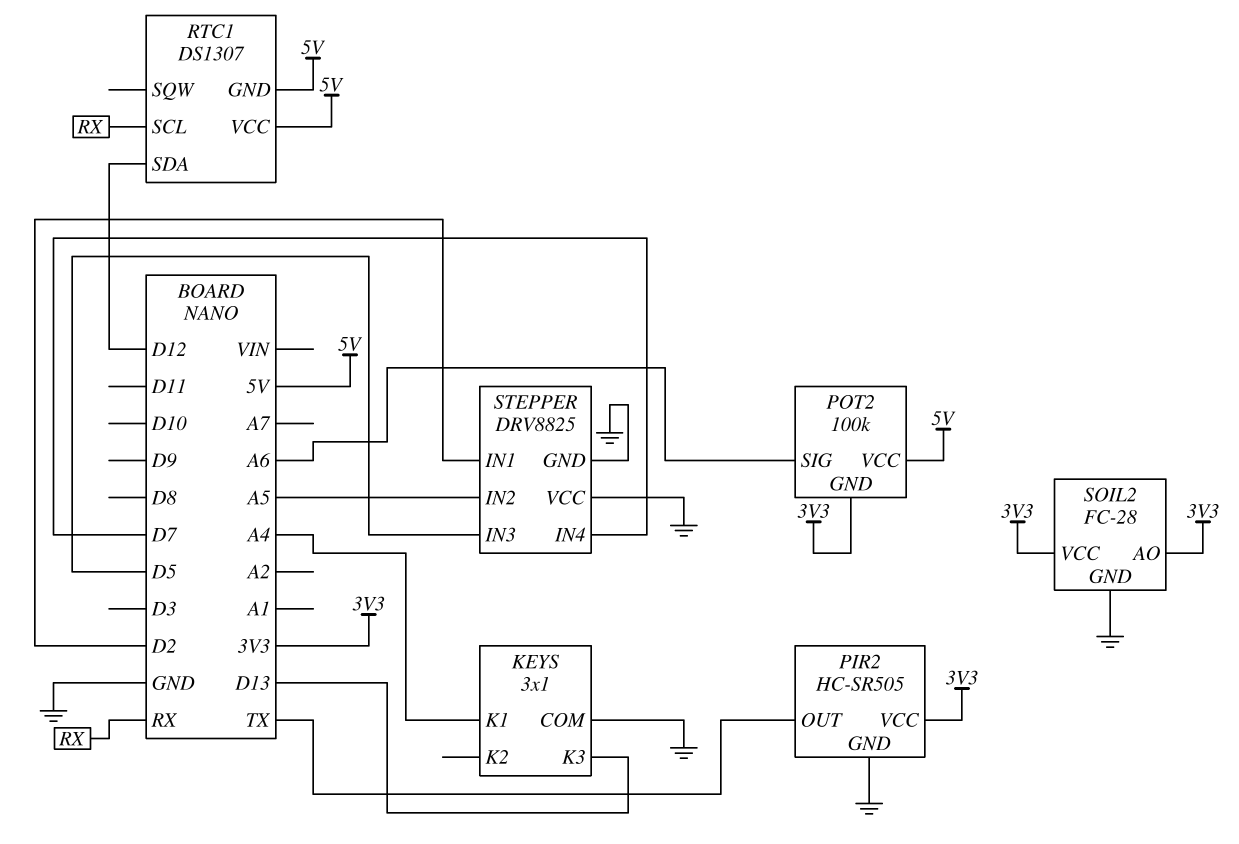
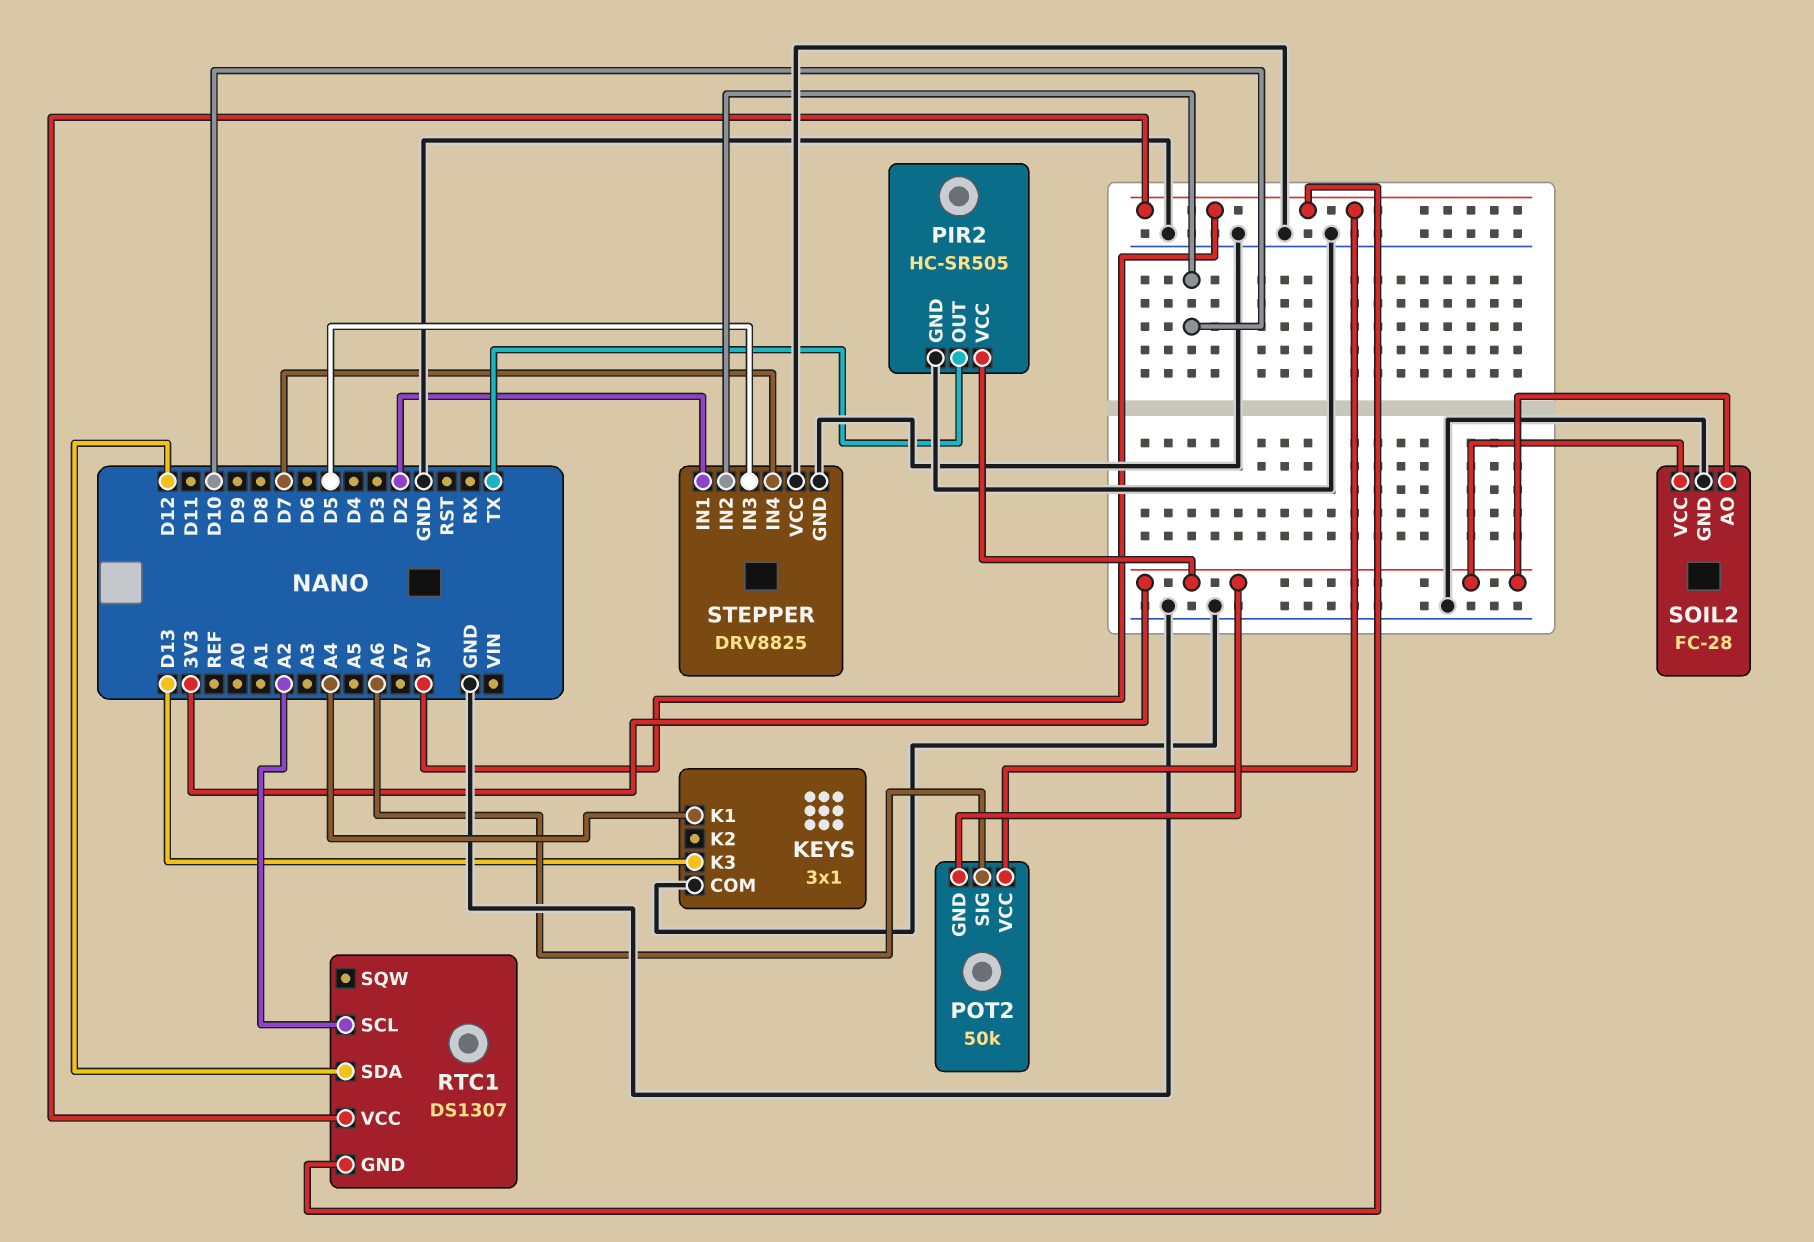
POT2: 100k -> 50k
RTC1 pin SCL: RX -> A2
STEPPER pin IN2: A5 -> D10

